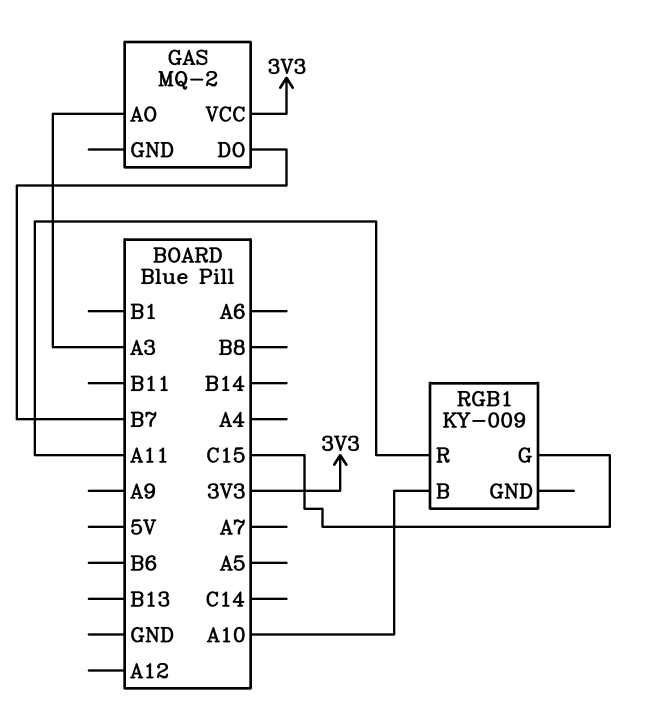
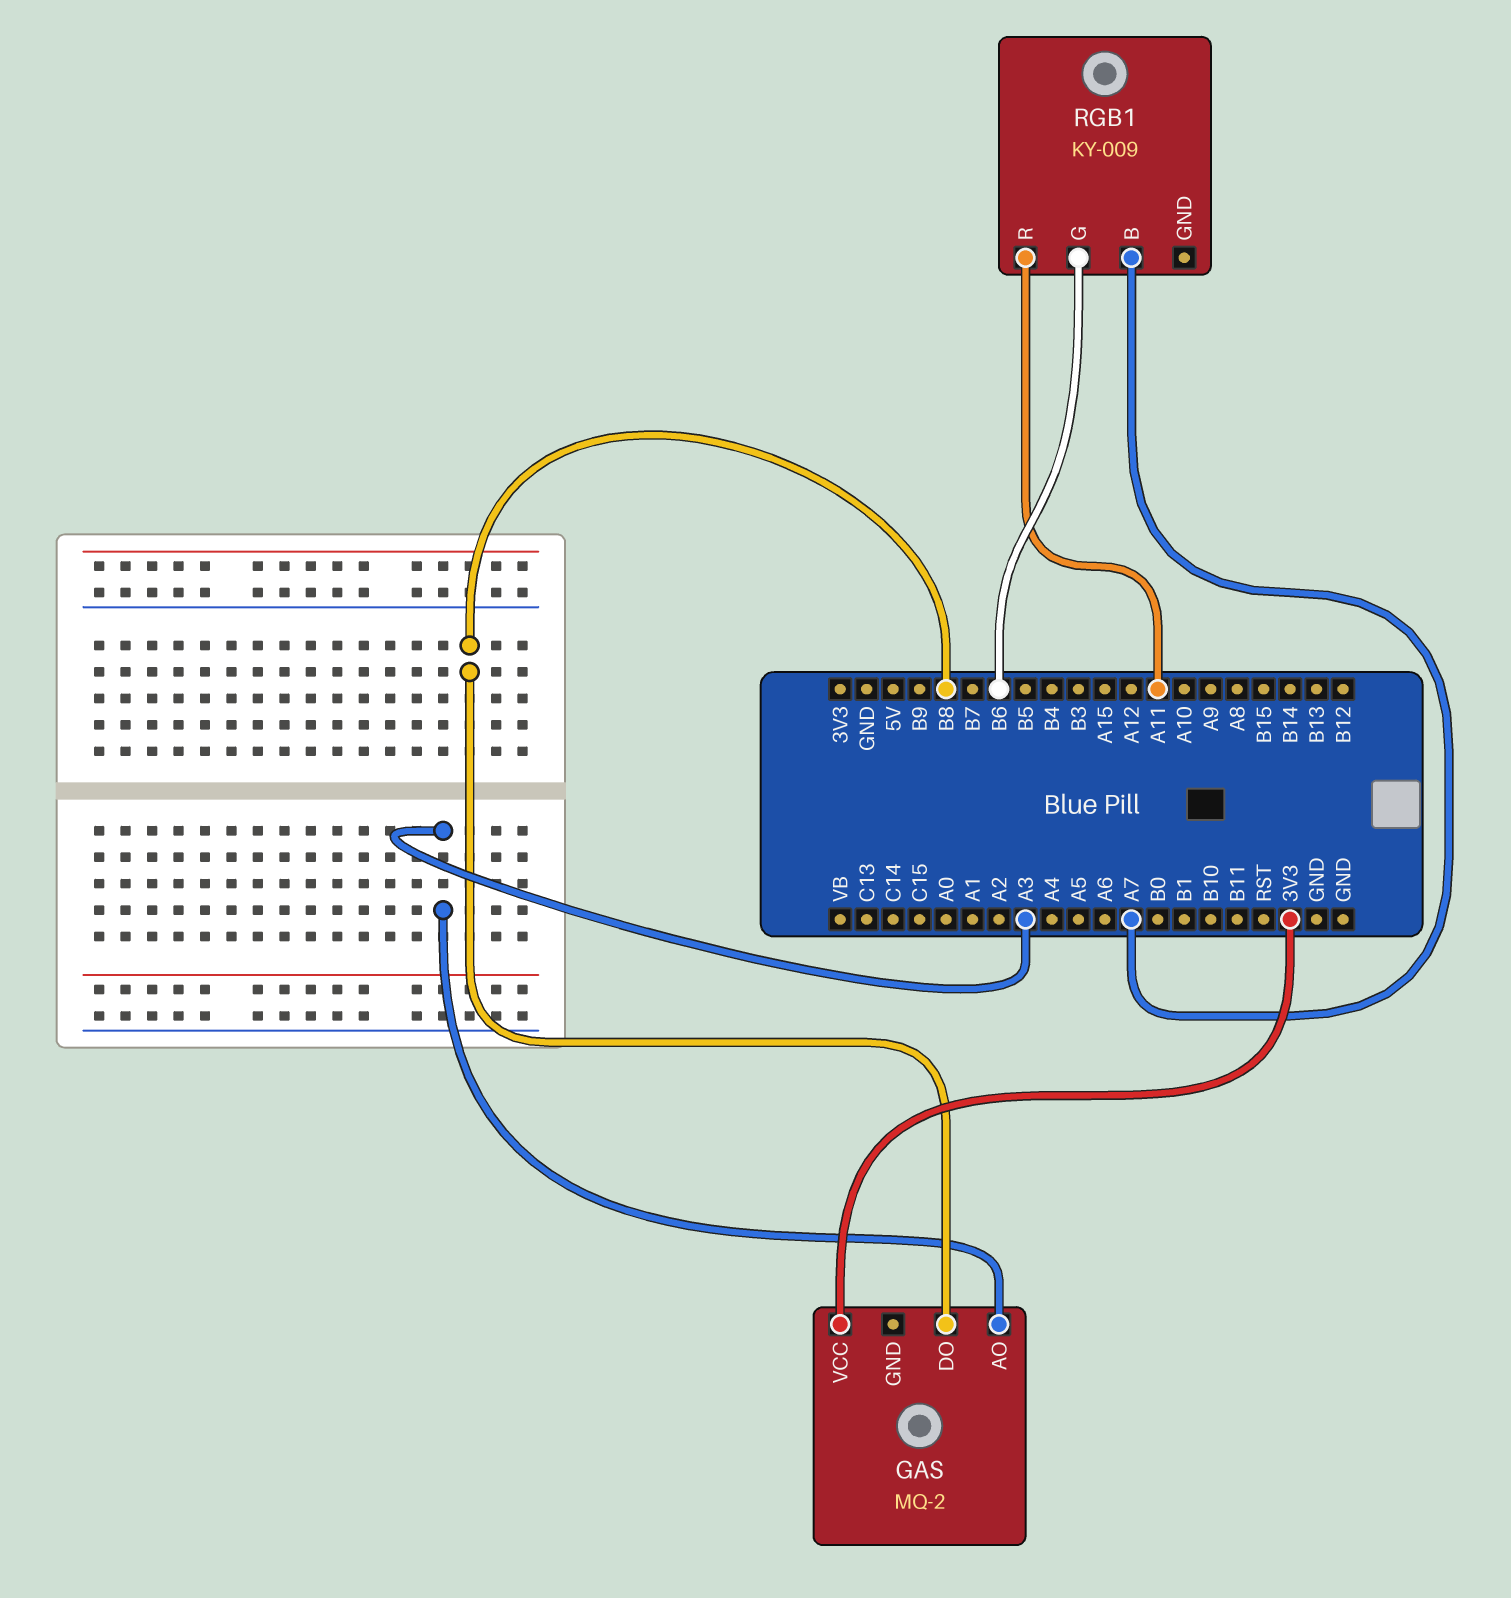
GAS pin DO: B7 -> B8
RGB1 pin B: A10 -> A7
RGB1 pin G: C15 -> B6

